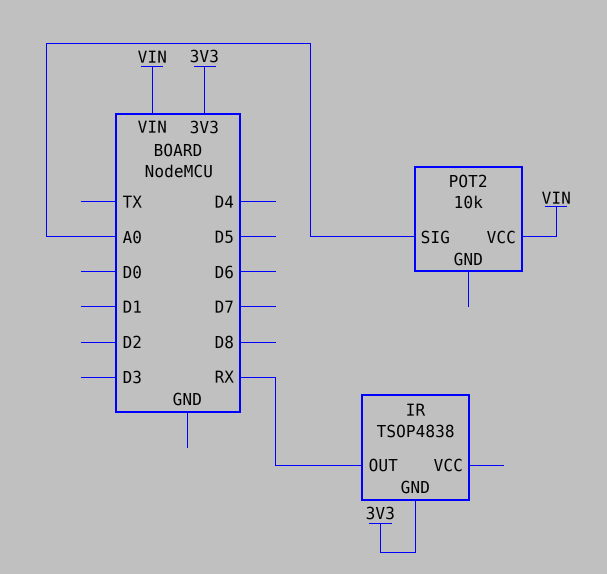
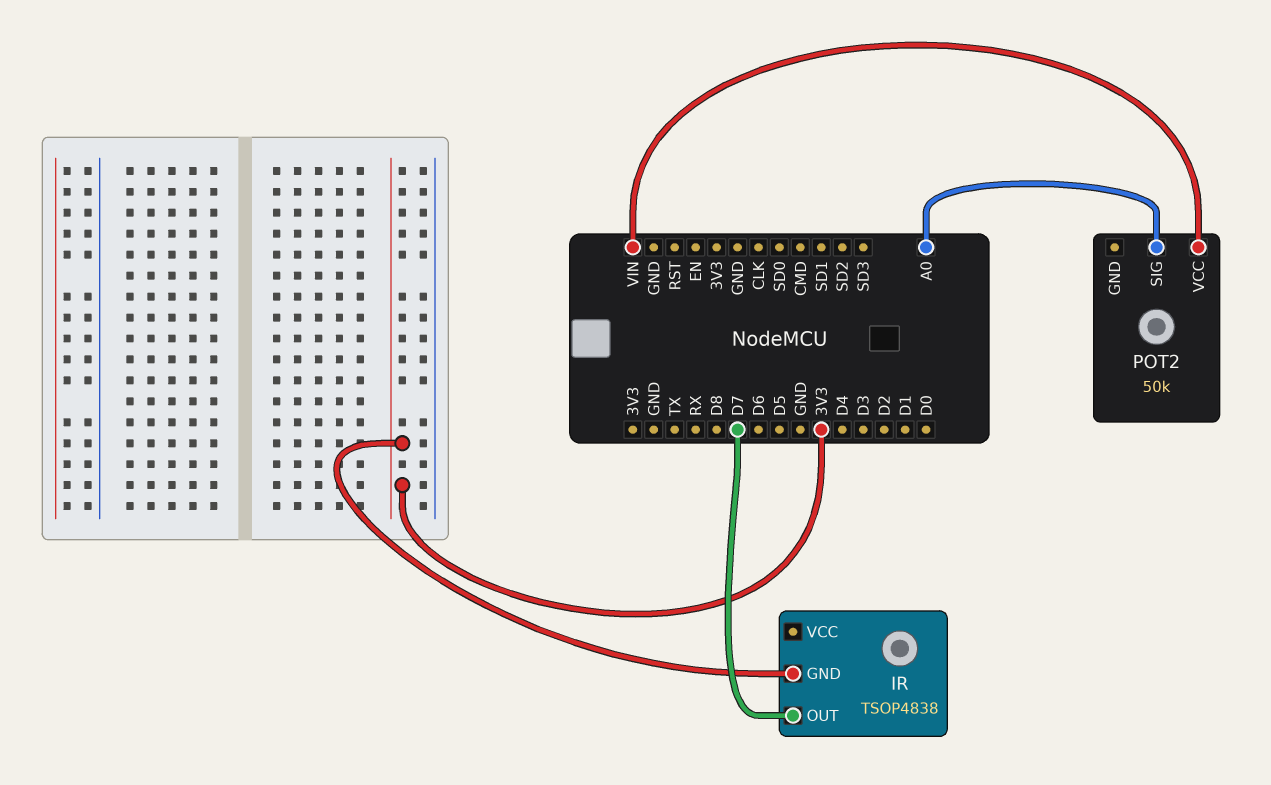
IR pin OUT: RX -> D7
POT2: 10k -> 50k

